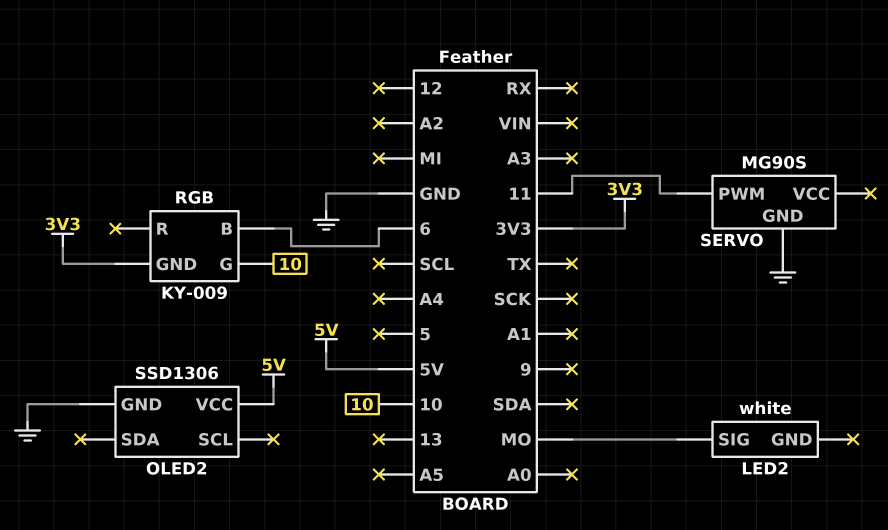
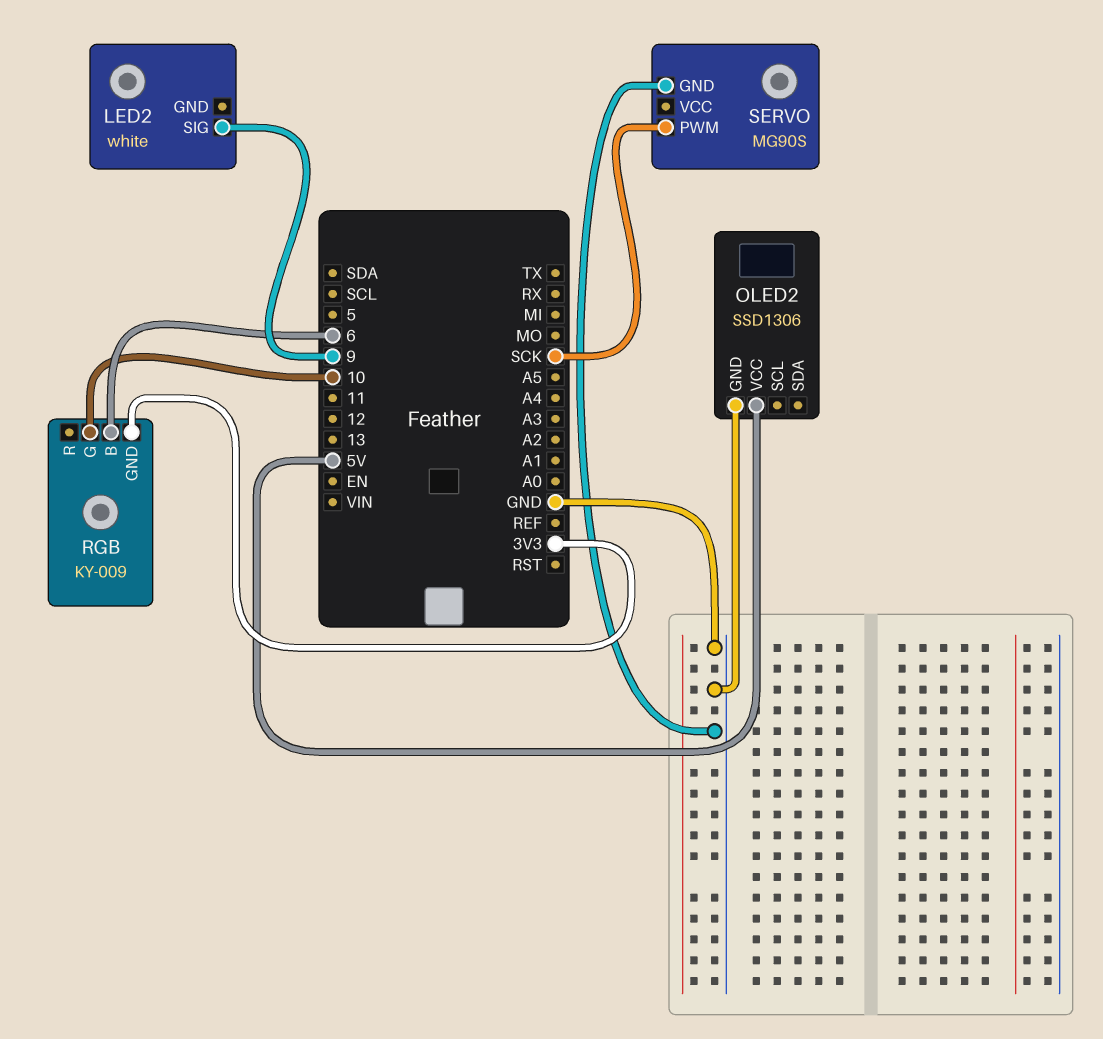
LED2 pin SIG: MO -> 9
SERVO pin PWM: 11 -> SCK

